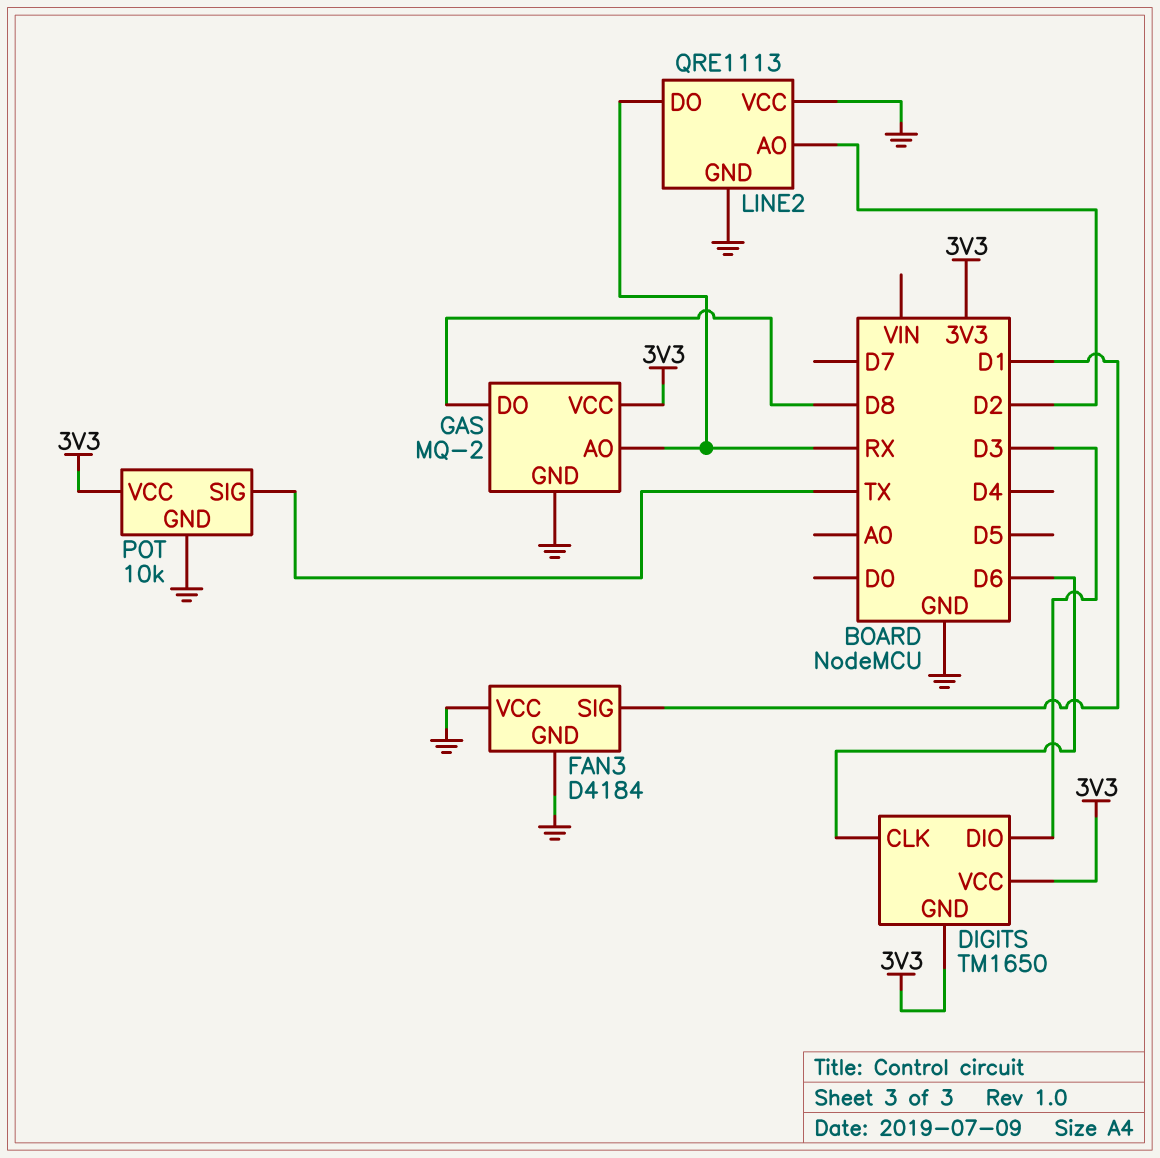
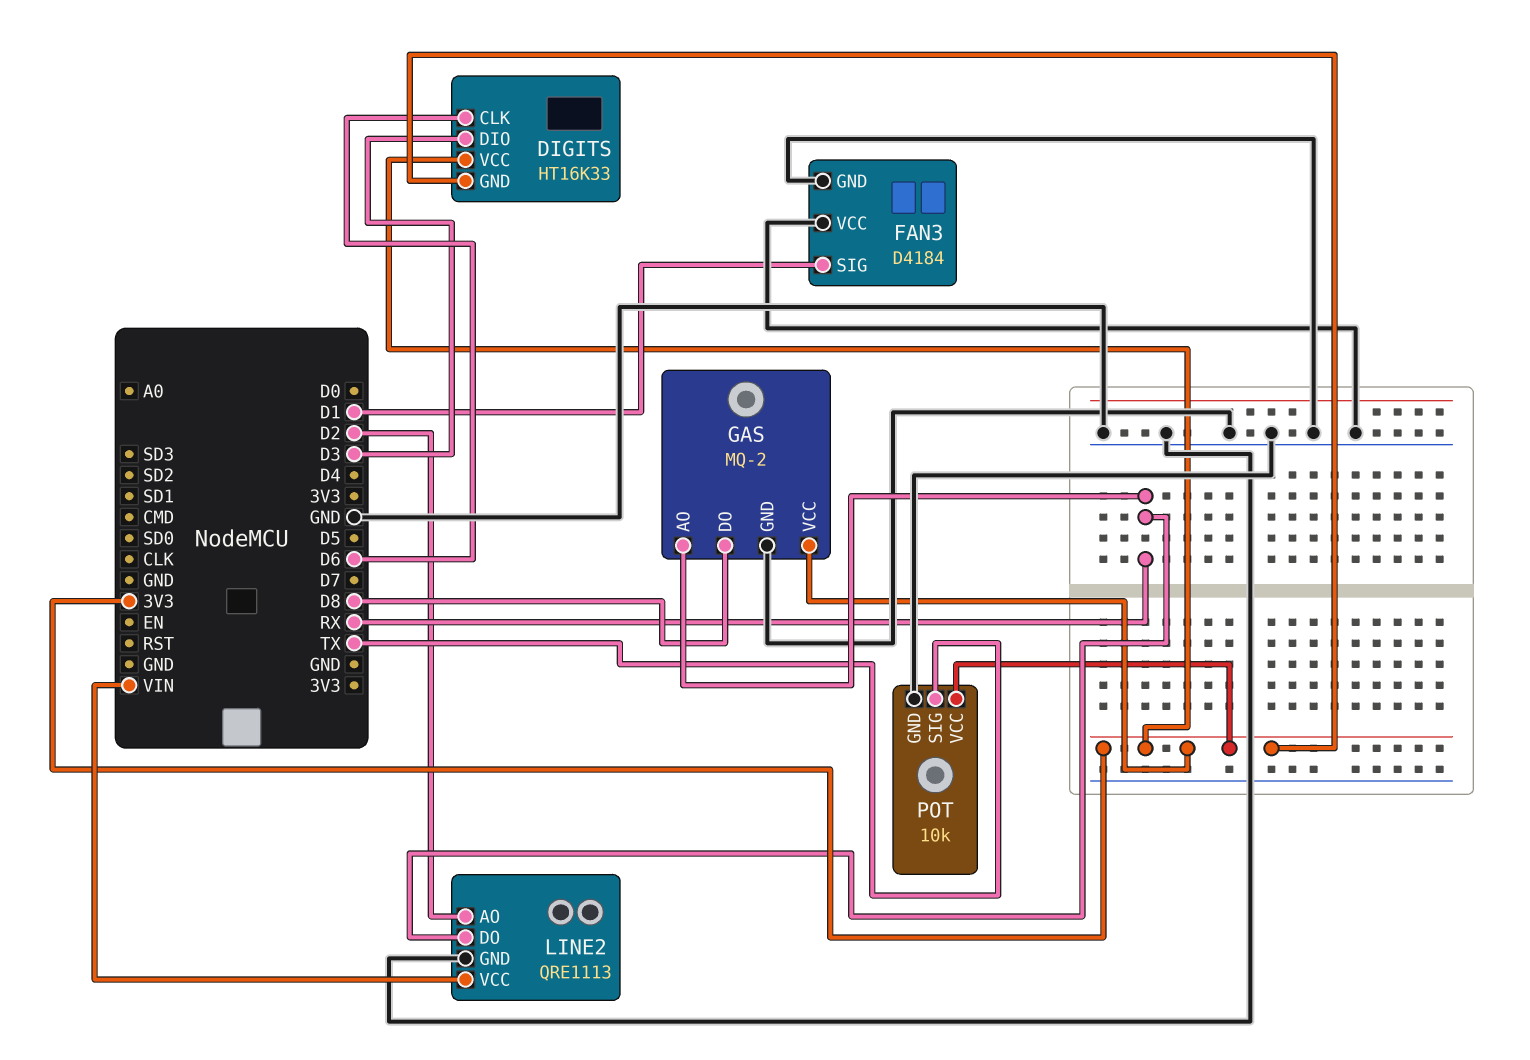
DIGITS: TM1650 -> HT16K33
LINE2 pin VCC: GND -> VIN

